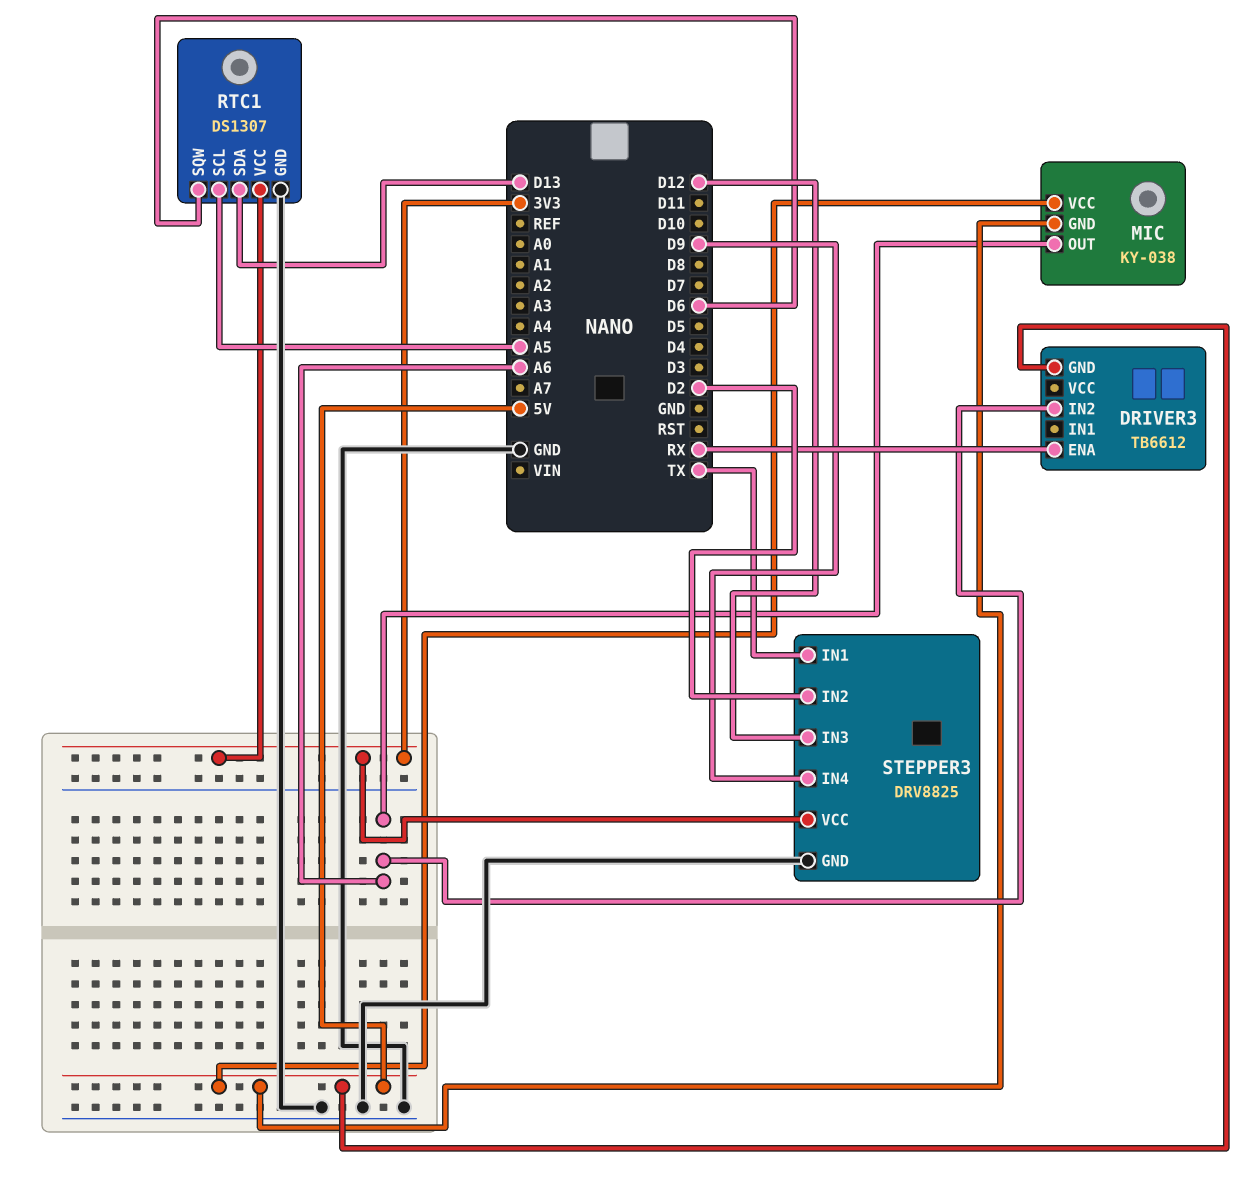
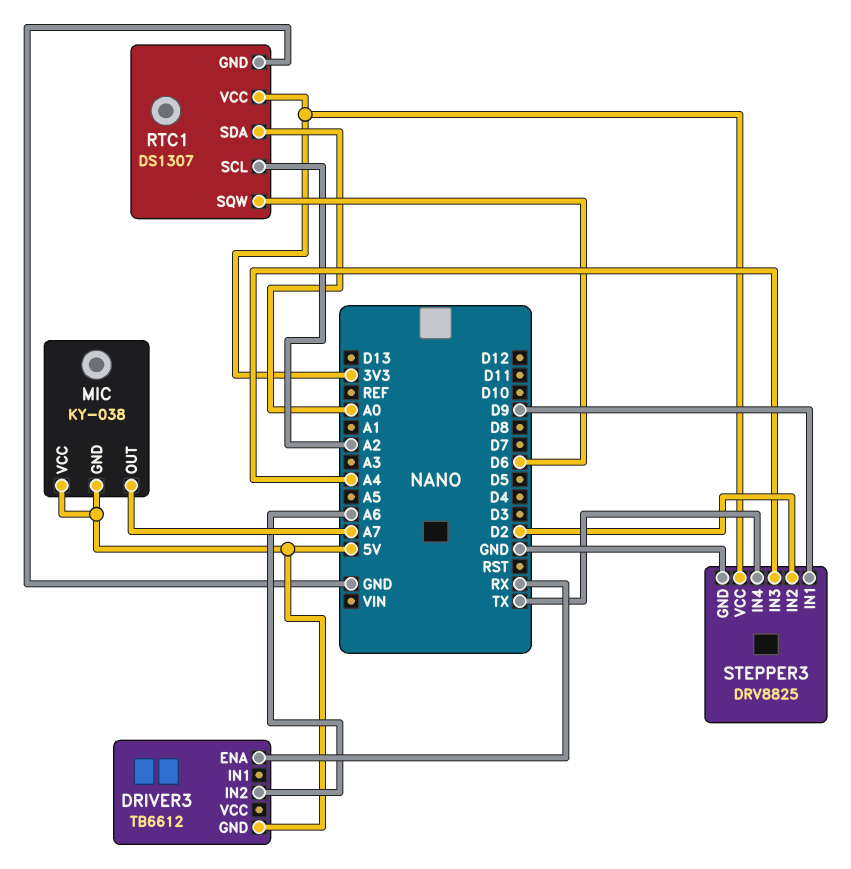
MIC pin OUT: A6 -> A7
RTC1 pin SCL: A5 -> A2
RTC1 pin SDA: D13 -> A0
STEPPER3 pin IN1: TX -> D9
STEPPER3 pin IN3: D12 -> A4
STEPPER3 pin IN4: D9 -> TX

